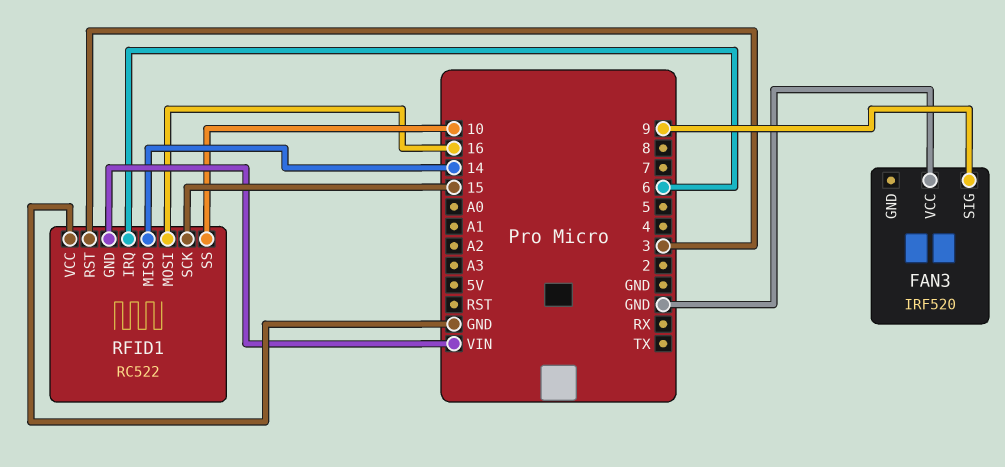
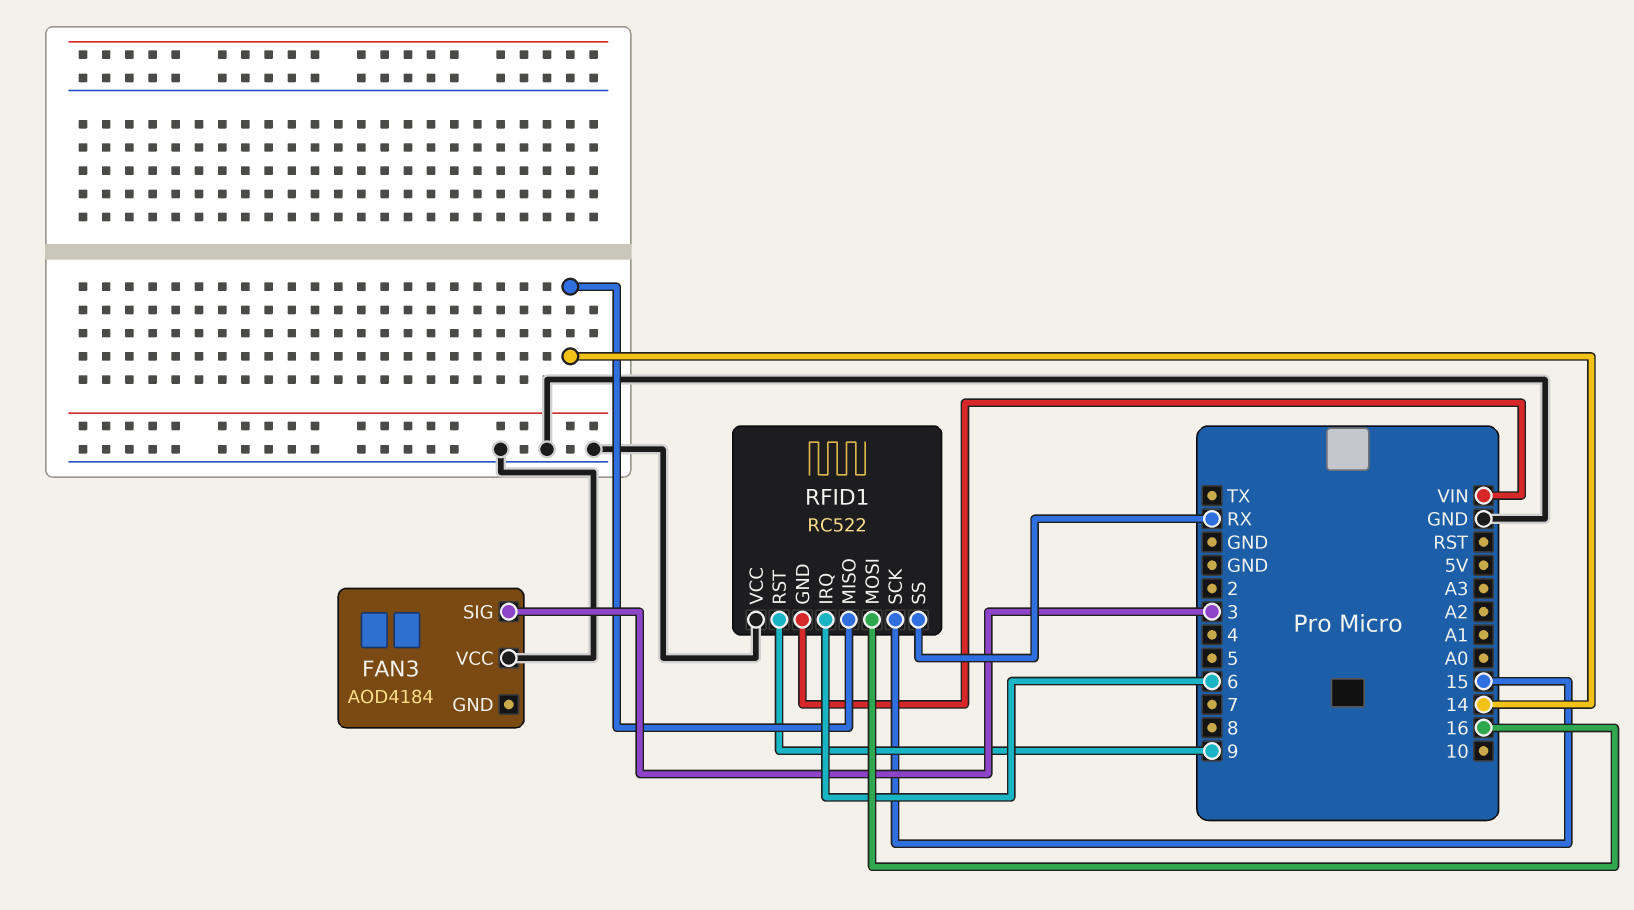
FAN3: IRF520 -> AOD4184
FAN3 pin SIG: 9 -> 3
RFID1 pin RST: 3 -> 9
RFID1 pin SS: 10 -> RX

